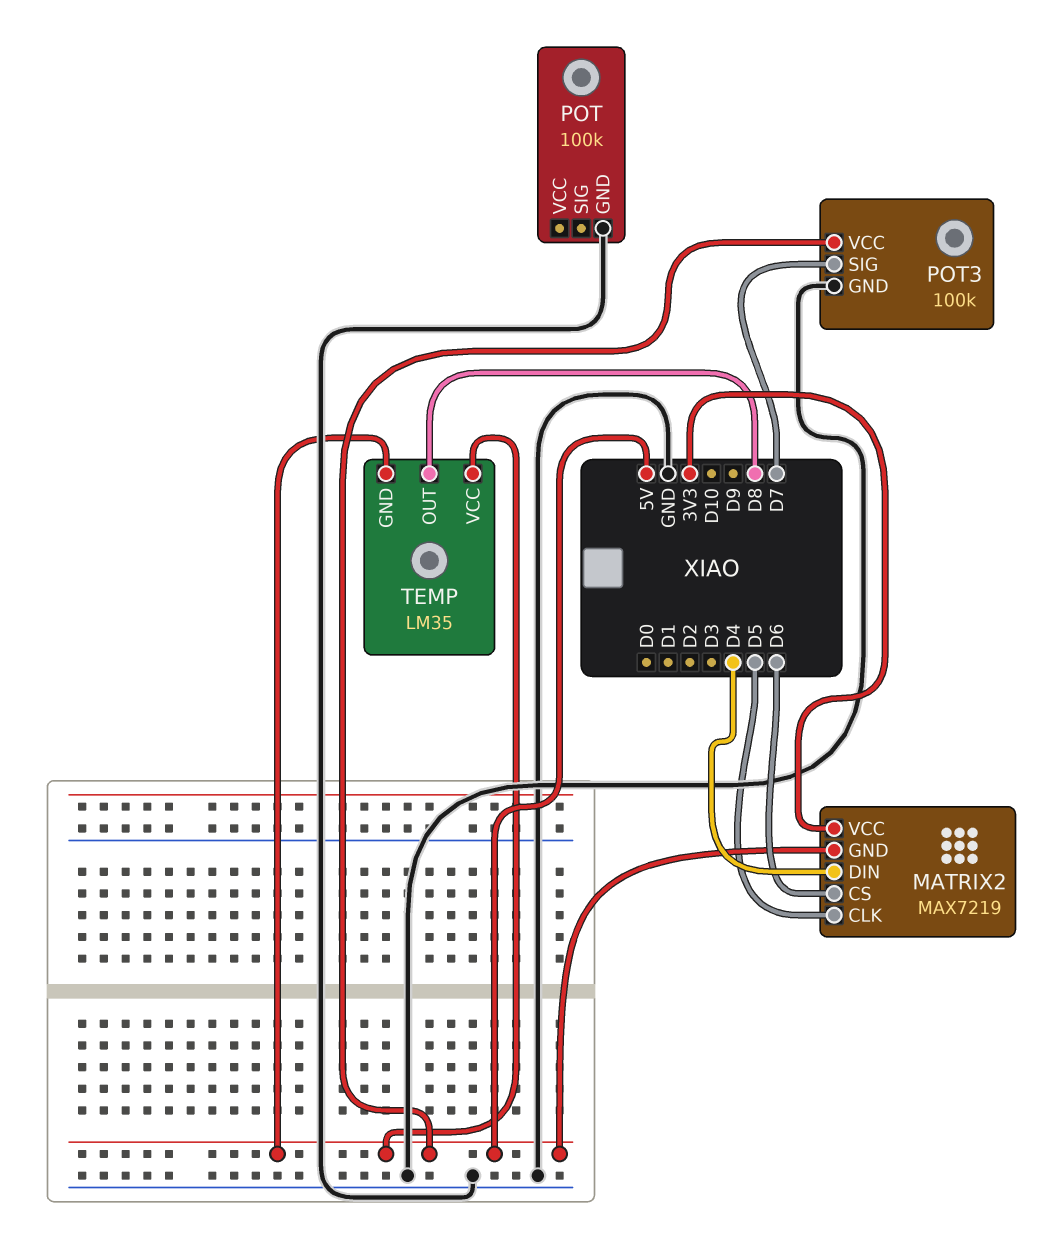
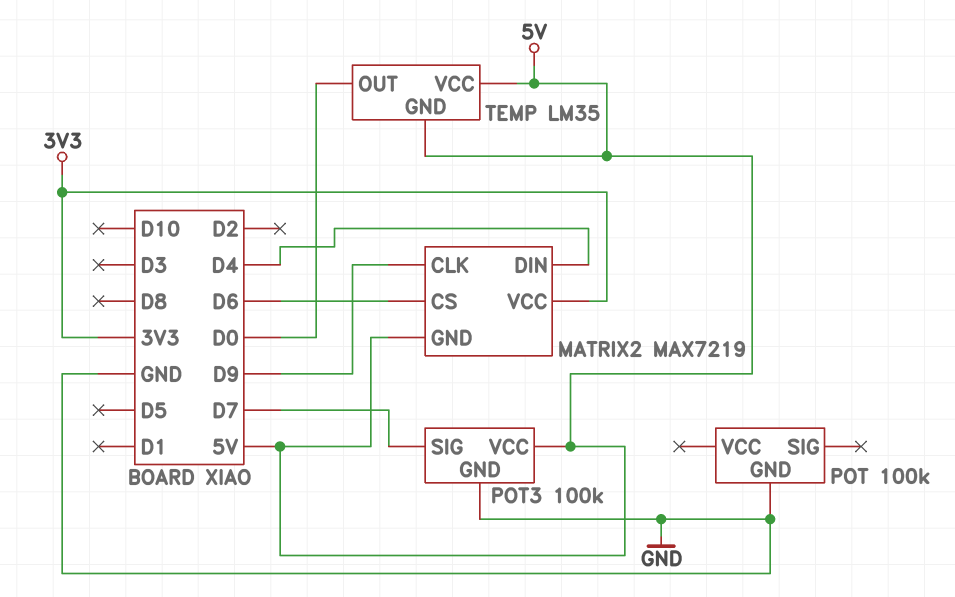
MATRIX2 pin CLK: D5 -> D9
TEMP pin OUT: D8 -> D0

